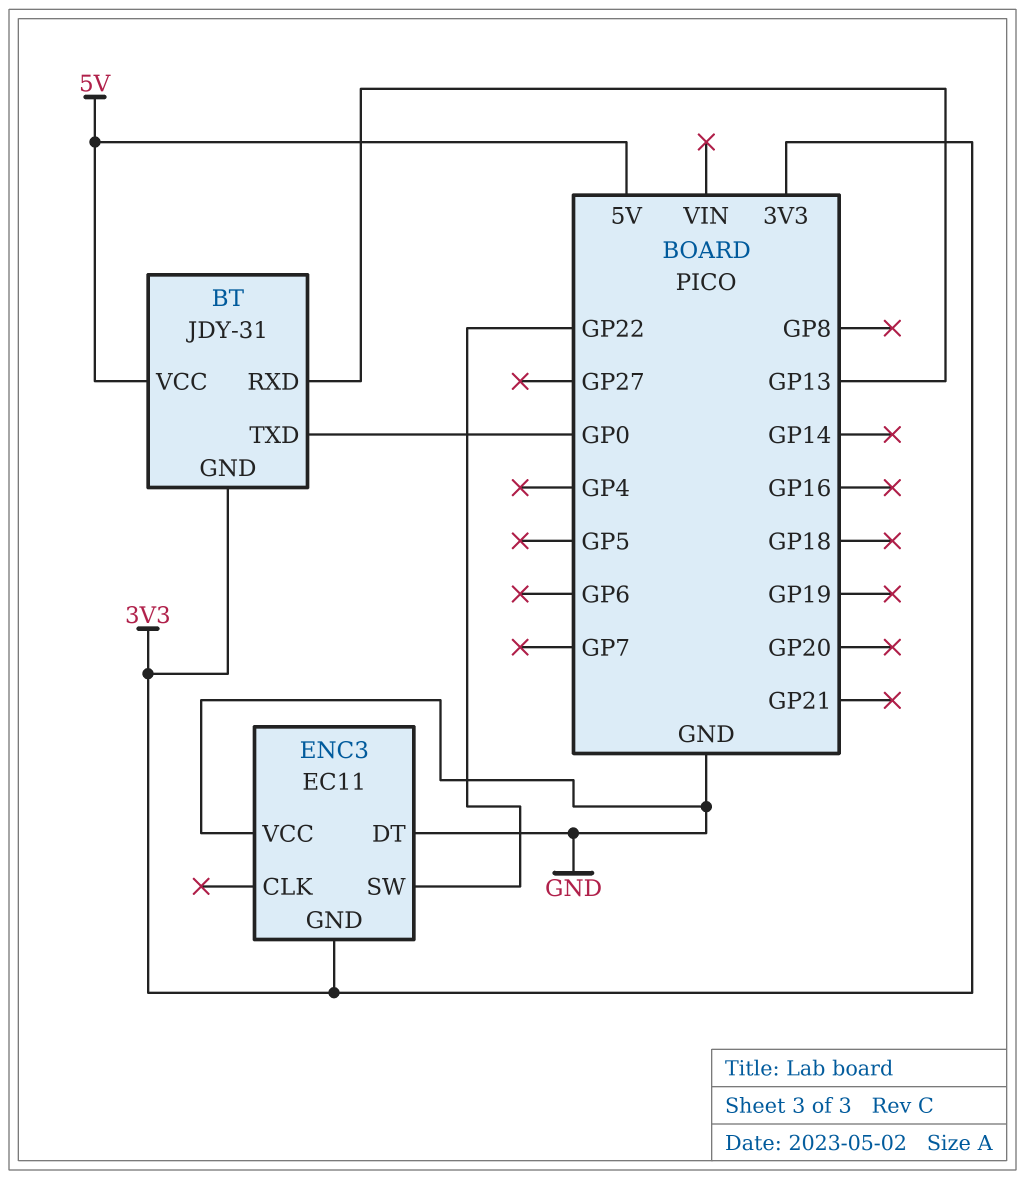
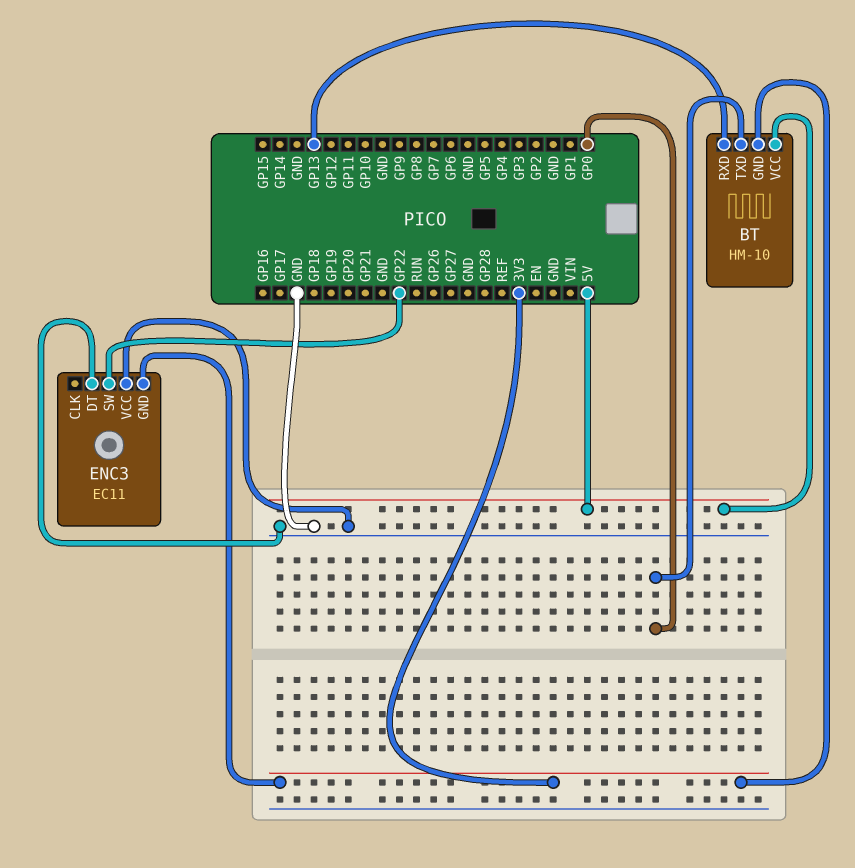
BT: JDY-31 -> HM-10

